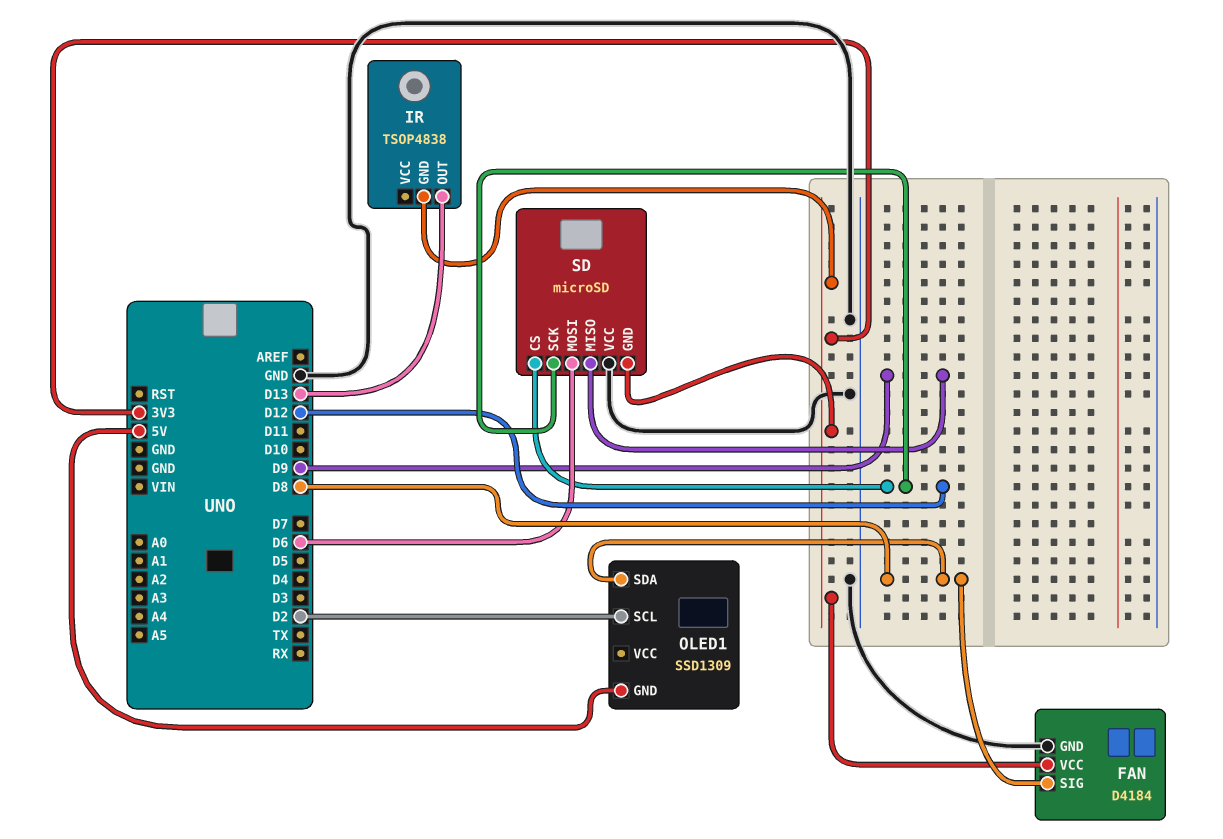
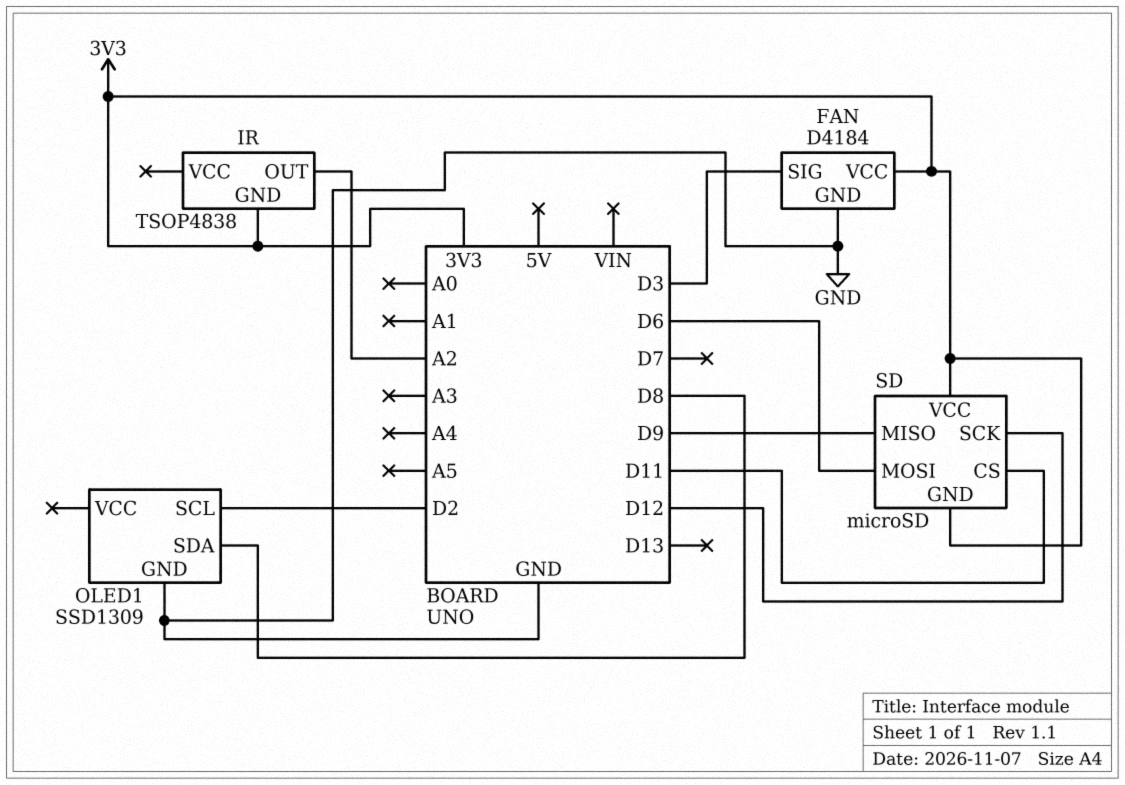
FAN pin SIG: D8 -> D3
IR pin OUT: D13 -> A2
OLED1 pin GND: 5V -> GND
SD pin CS: D12 -> D11
SD pin VCC: GND -> 3V3

